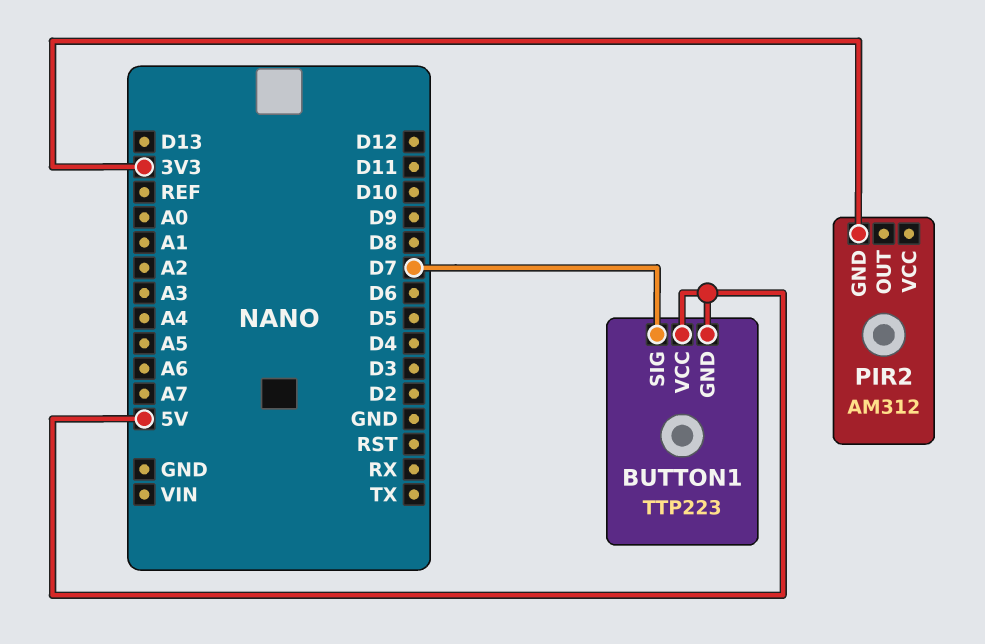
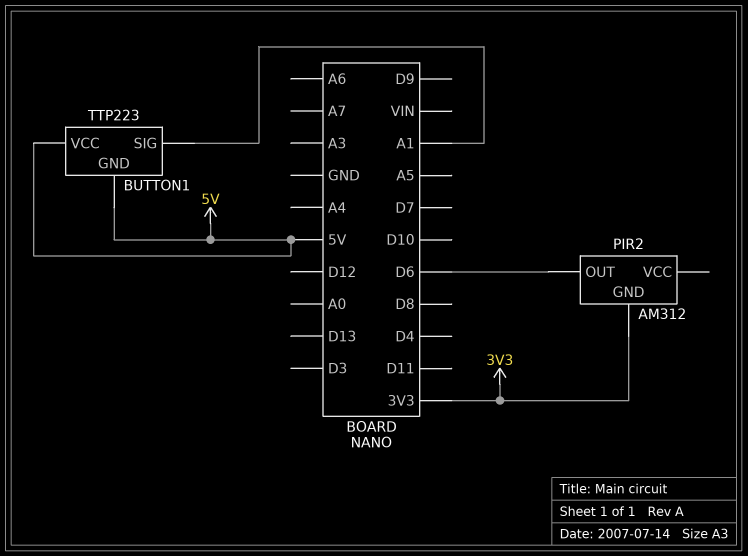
BUTTON1 pin SIG: D7 -> A1
PIR2 pin OUT: none -> D6

